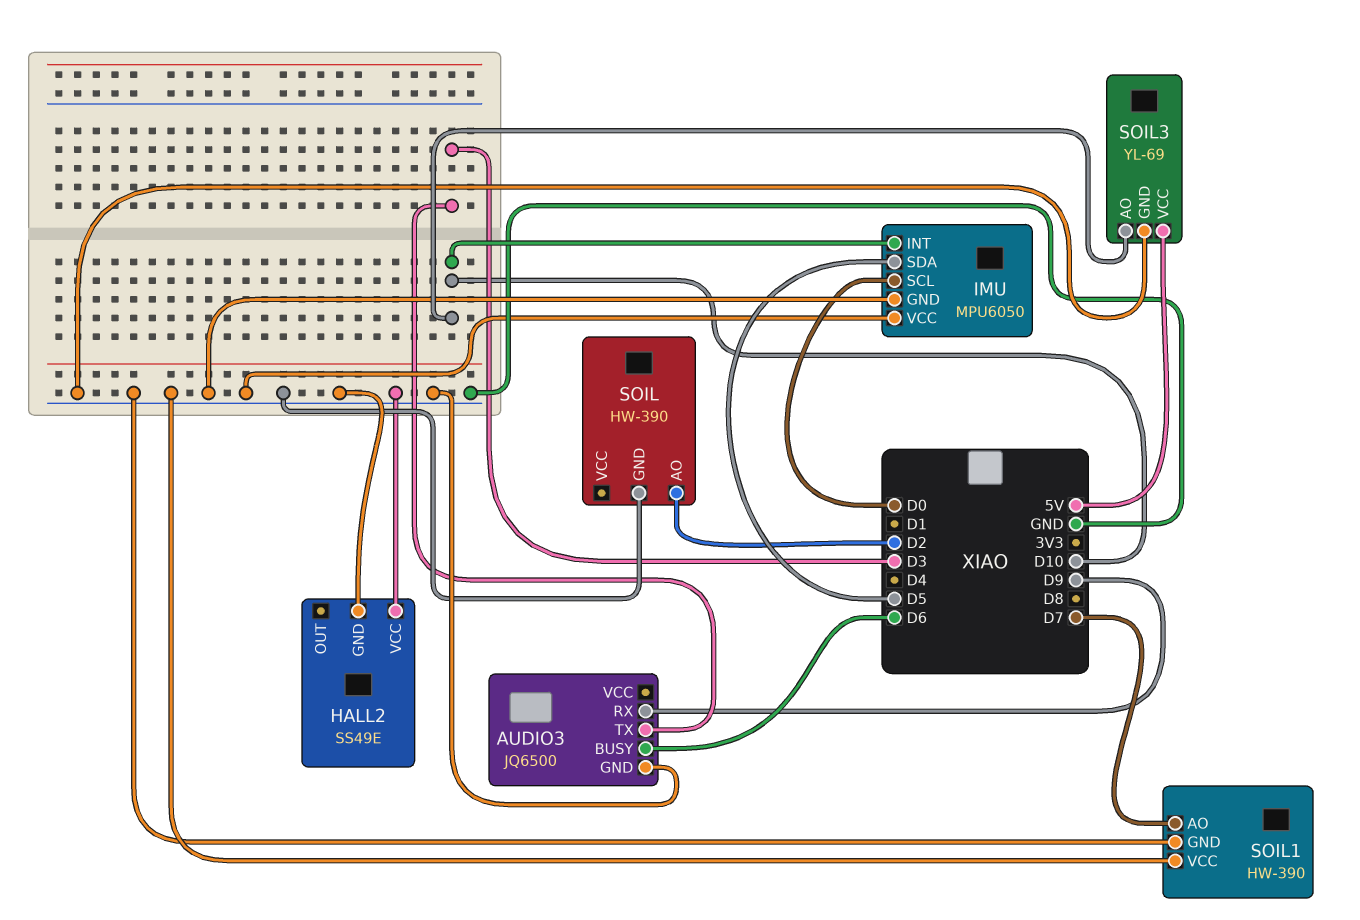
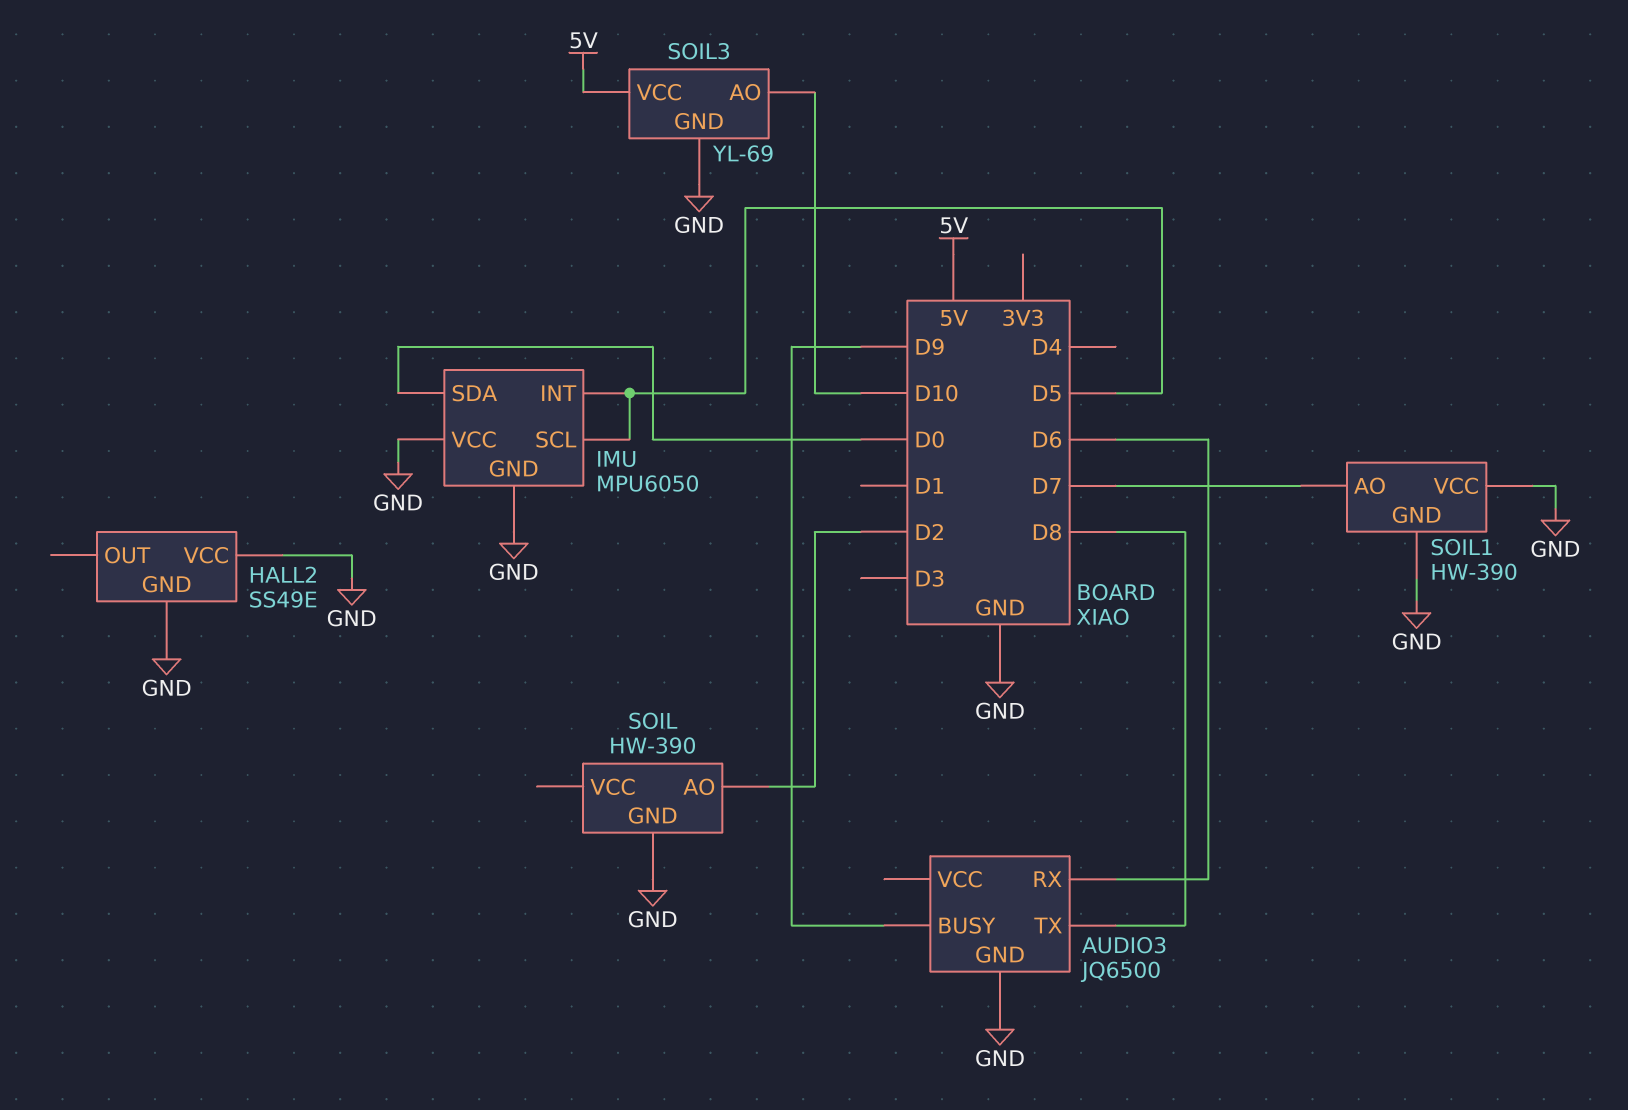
AUDIO3 pin BUSY: D6 -> D9
AUDIO3 pin RX: D9 -> D6
AUDIO3 pin TX: D3 -> D8
IMU pin INT: D10 -> D5
IMU pin SCL: D0 -> D5
IMU pin SDA: D5 -> D0

